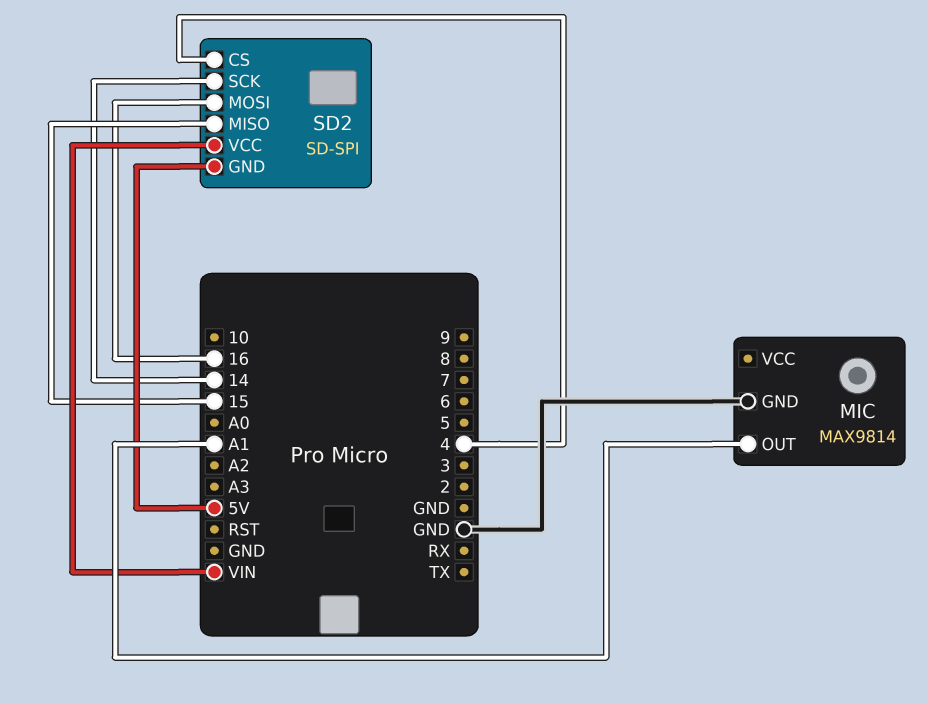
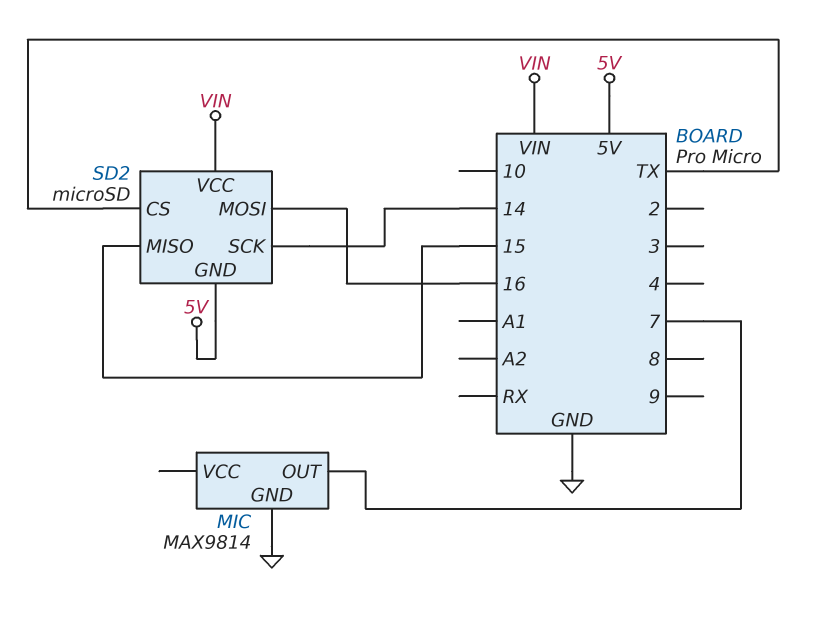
MIC pin OUT: A1 -> 7
SD2: SD-SPI -> microSD
SD2 pin CS: 4 -> TX

